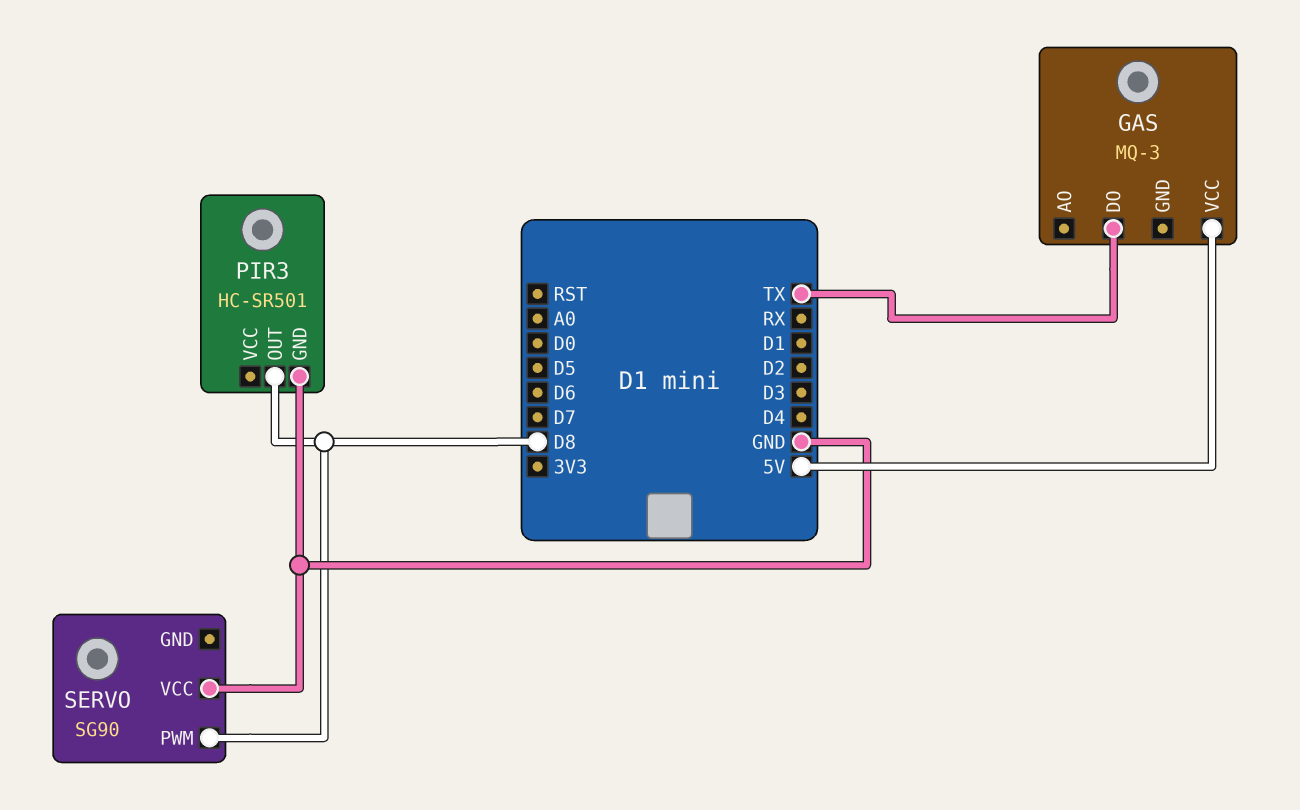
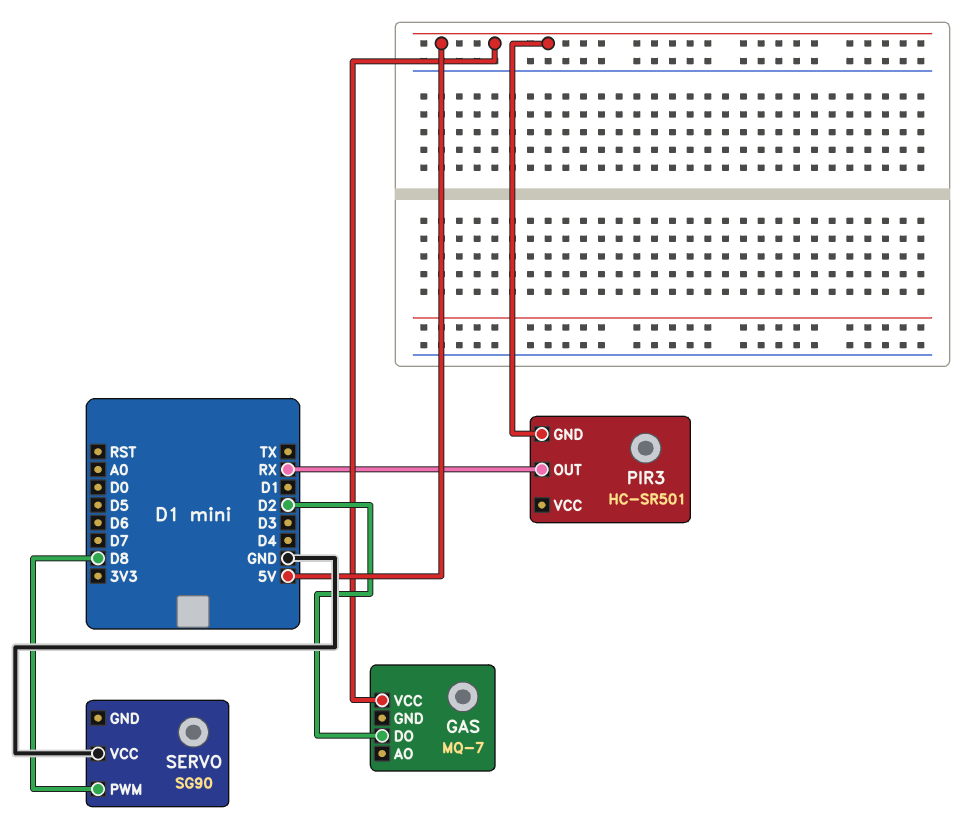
GAS: MQ-3 -> MQ-7
GAS pin DO: TX -> D2
PIR3 pin GND: GND -> 5V
PIR3 pin OUT: D8 -> RX

